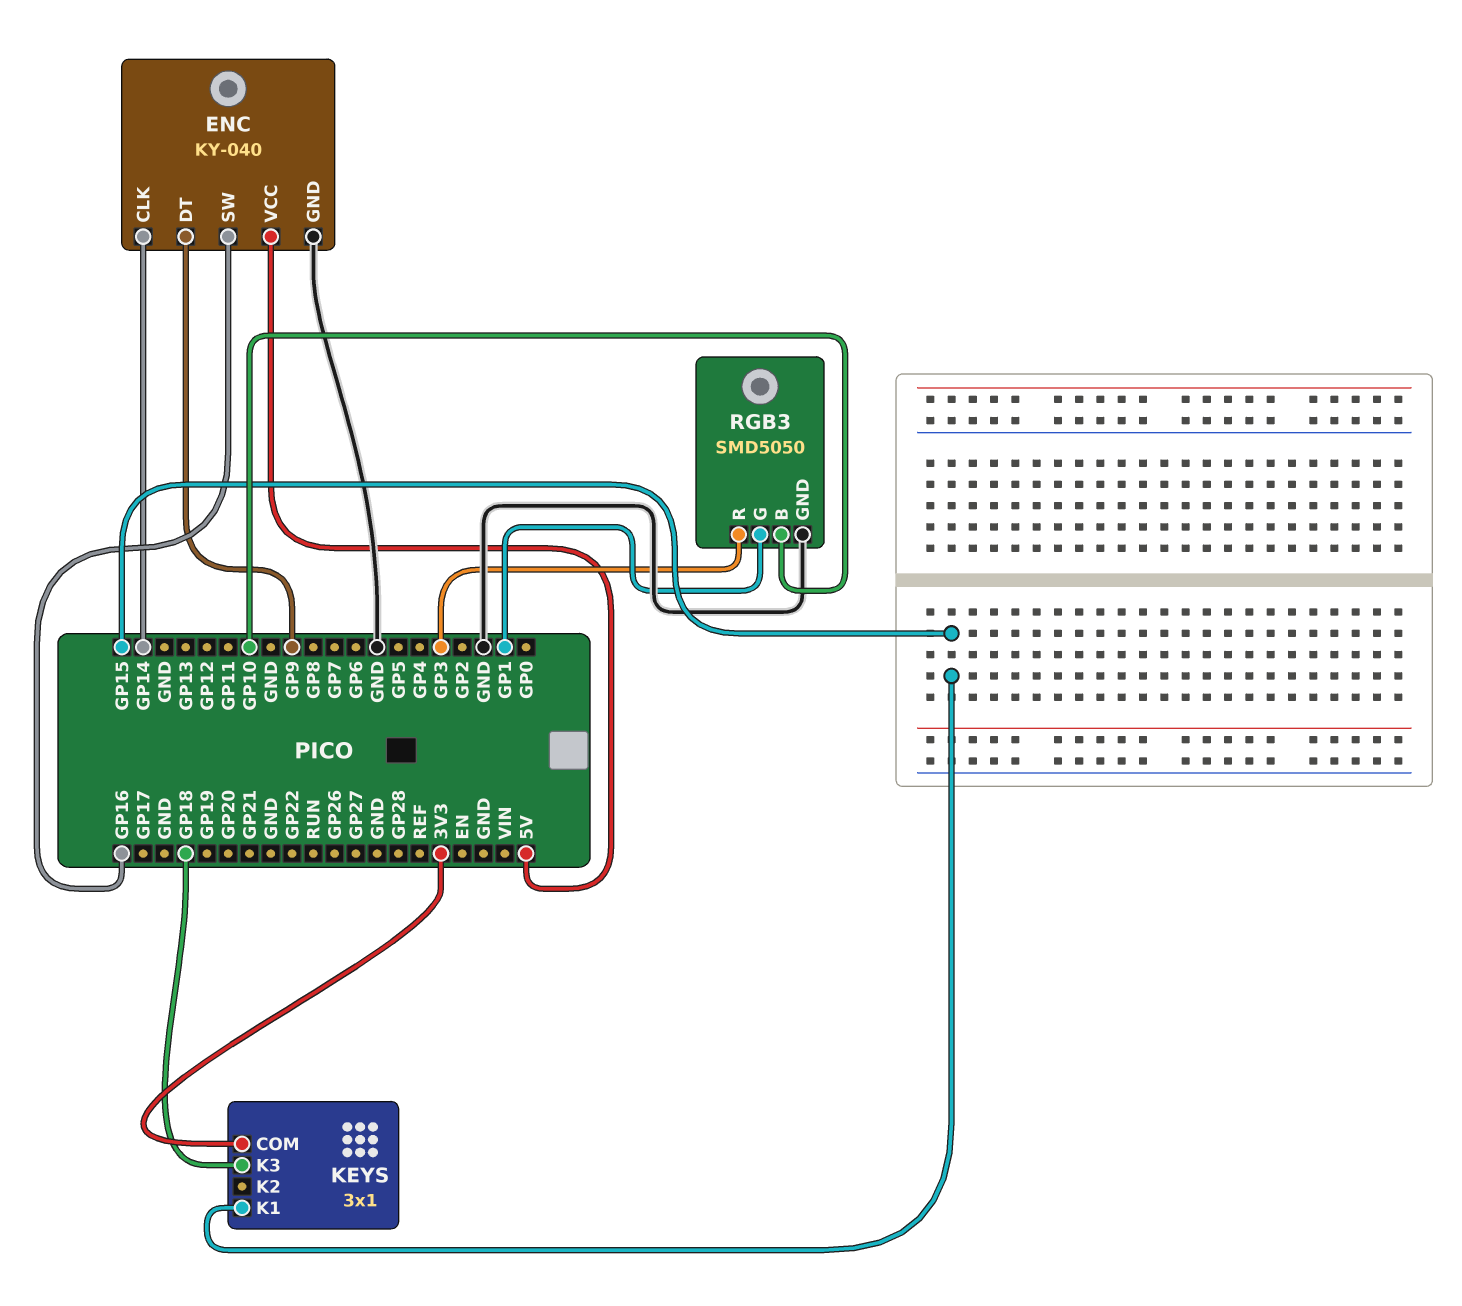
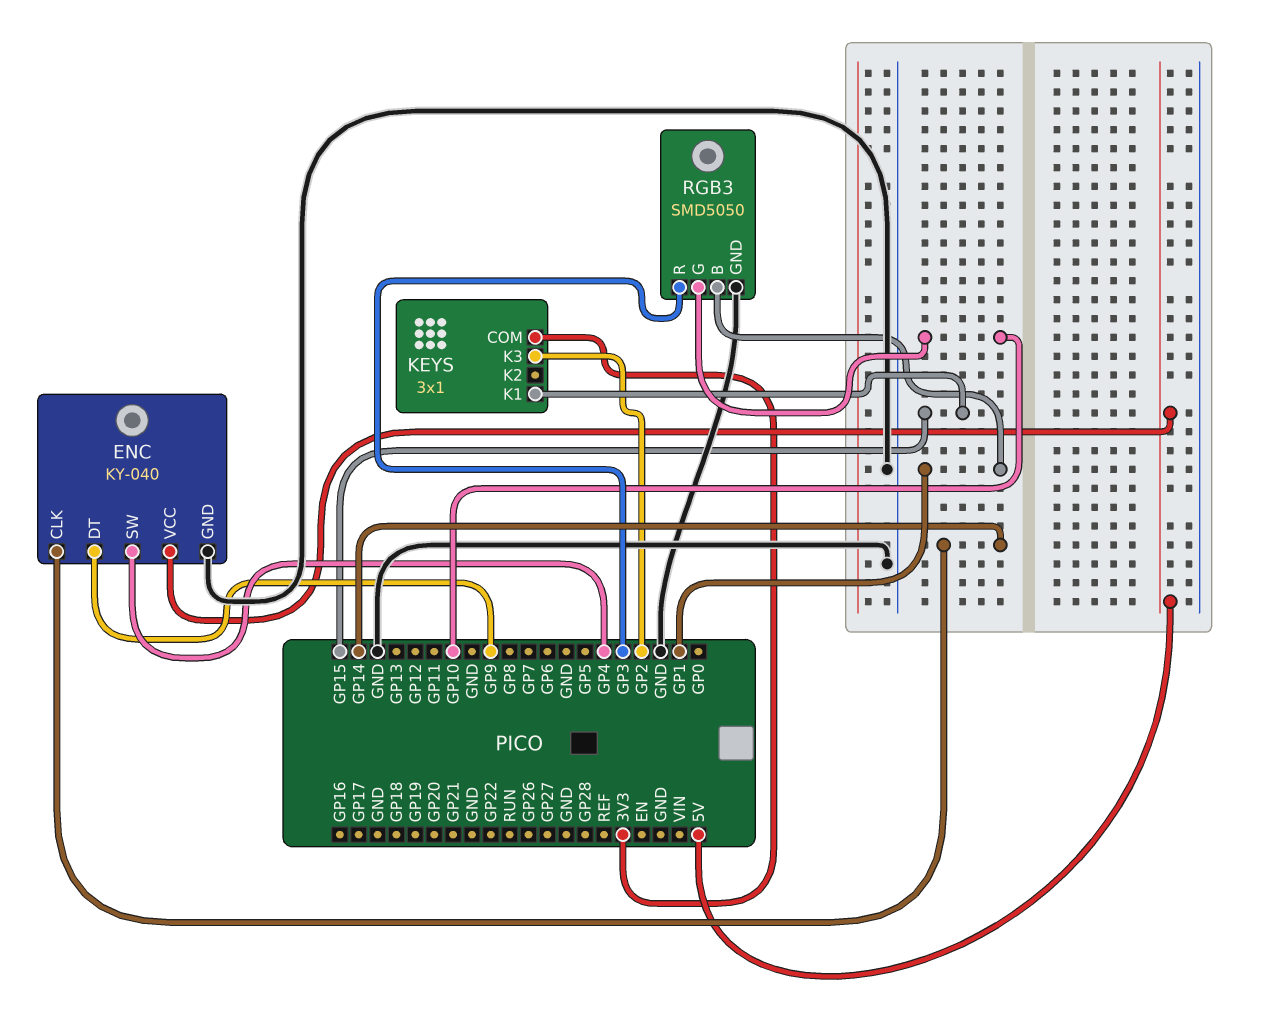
ENC pin SW: GP16 -> GP4
KEYS pin K3: GP18 -> GP2
RGB3 pin B: GP10 -> GP1
RGB3 pin G: GP1 -> GP10

